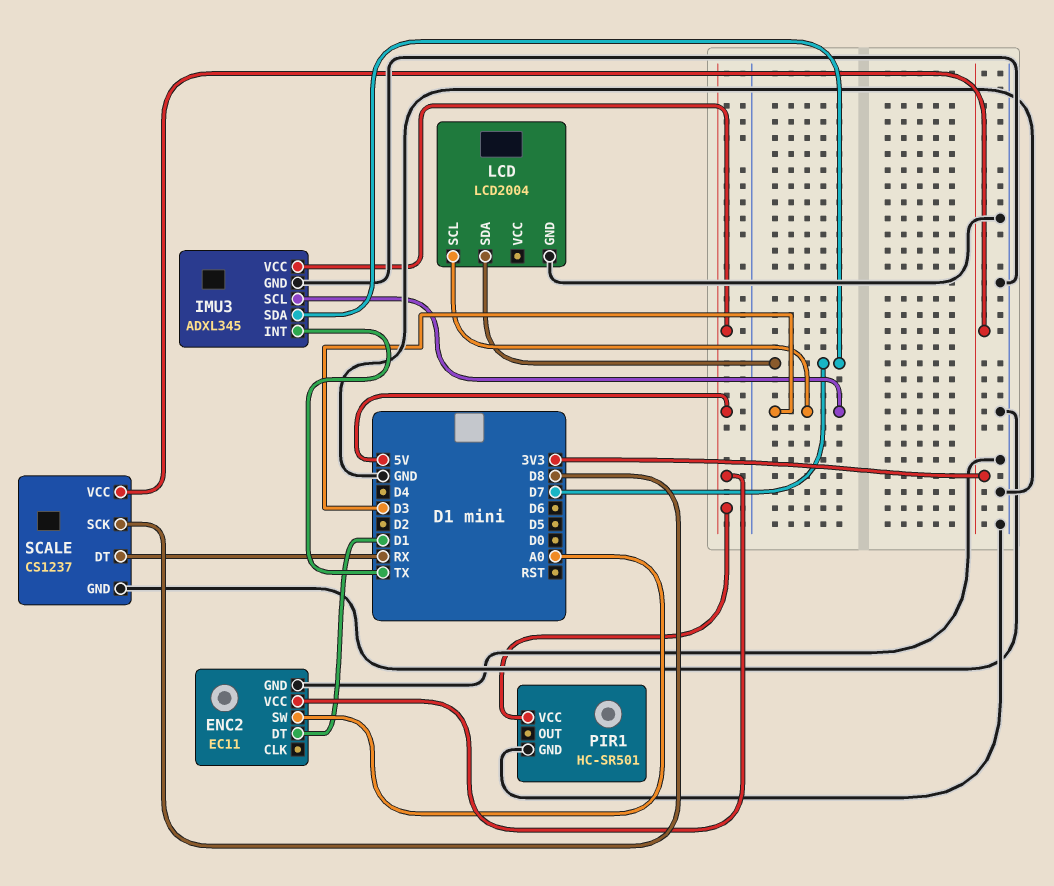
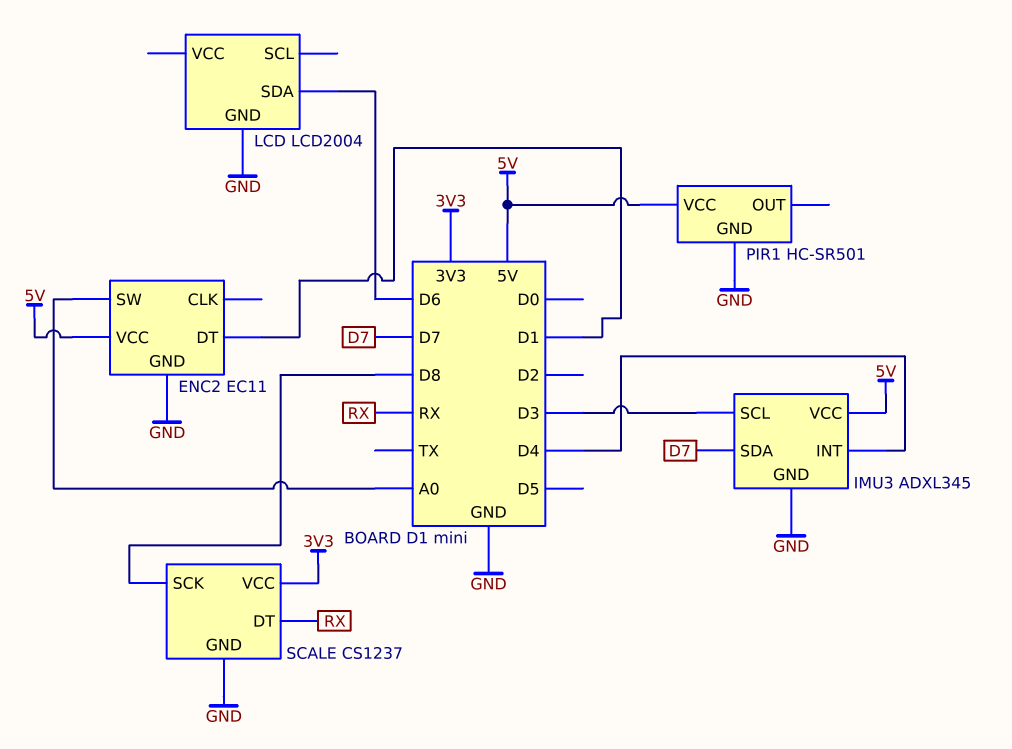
IMU3 pin INT: TX -> D4
LCD pin SCL: D3 -> none
LCD pin SDA: D7 -> D6

